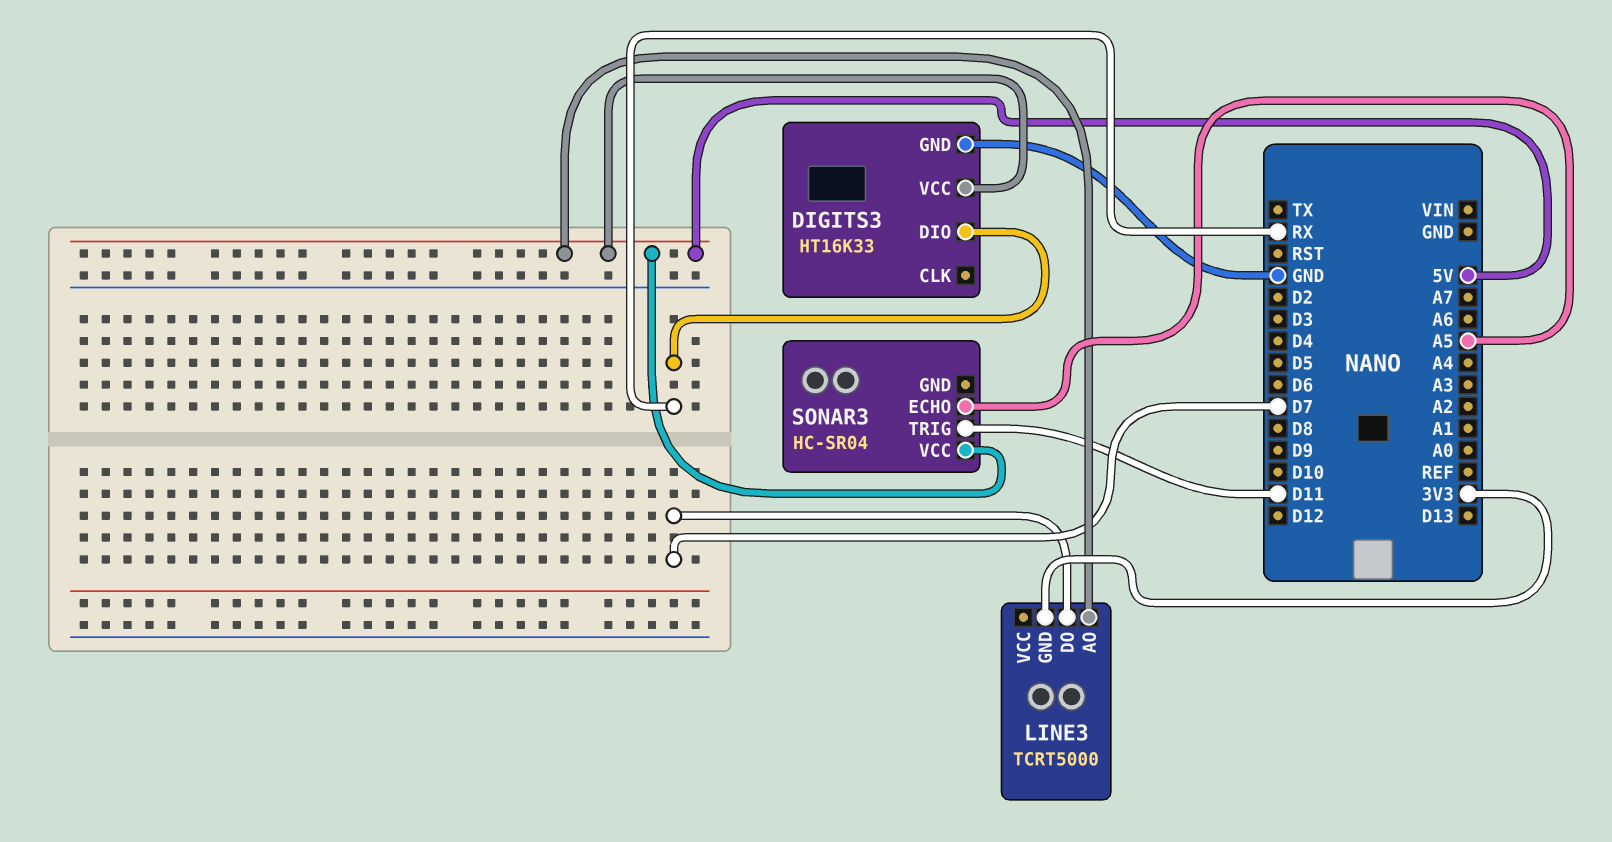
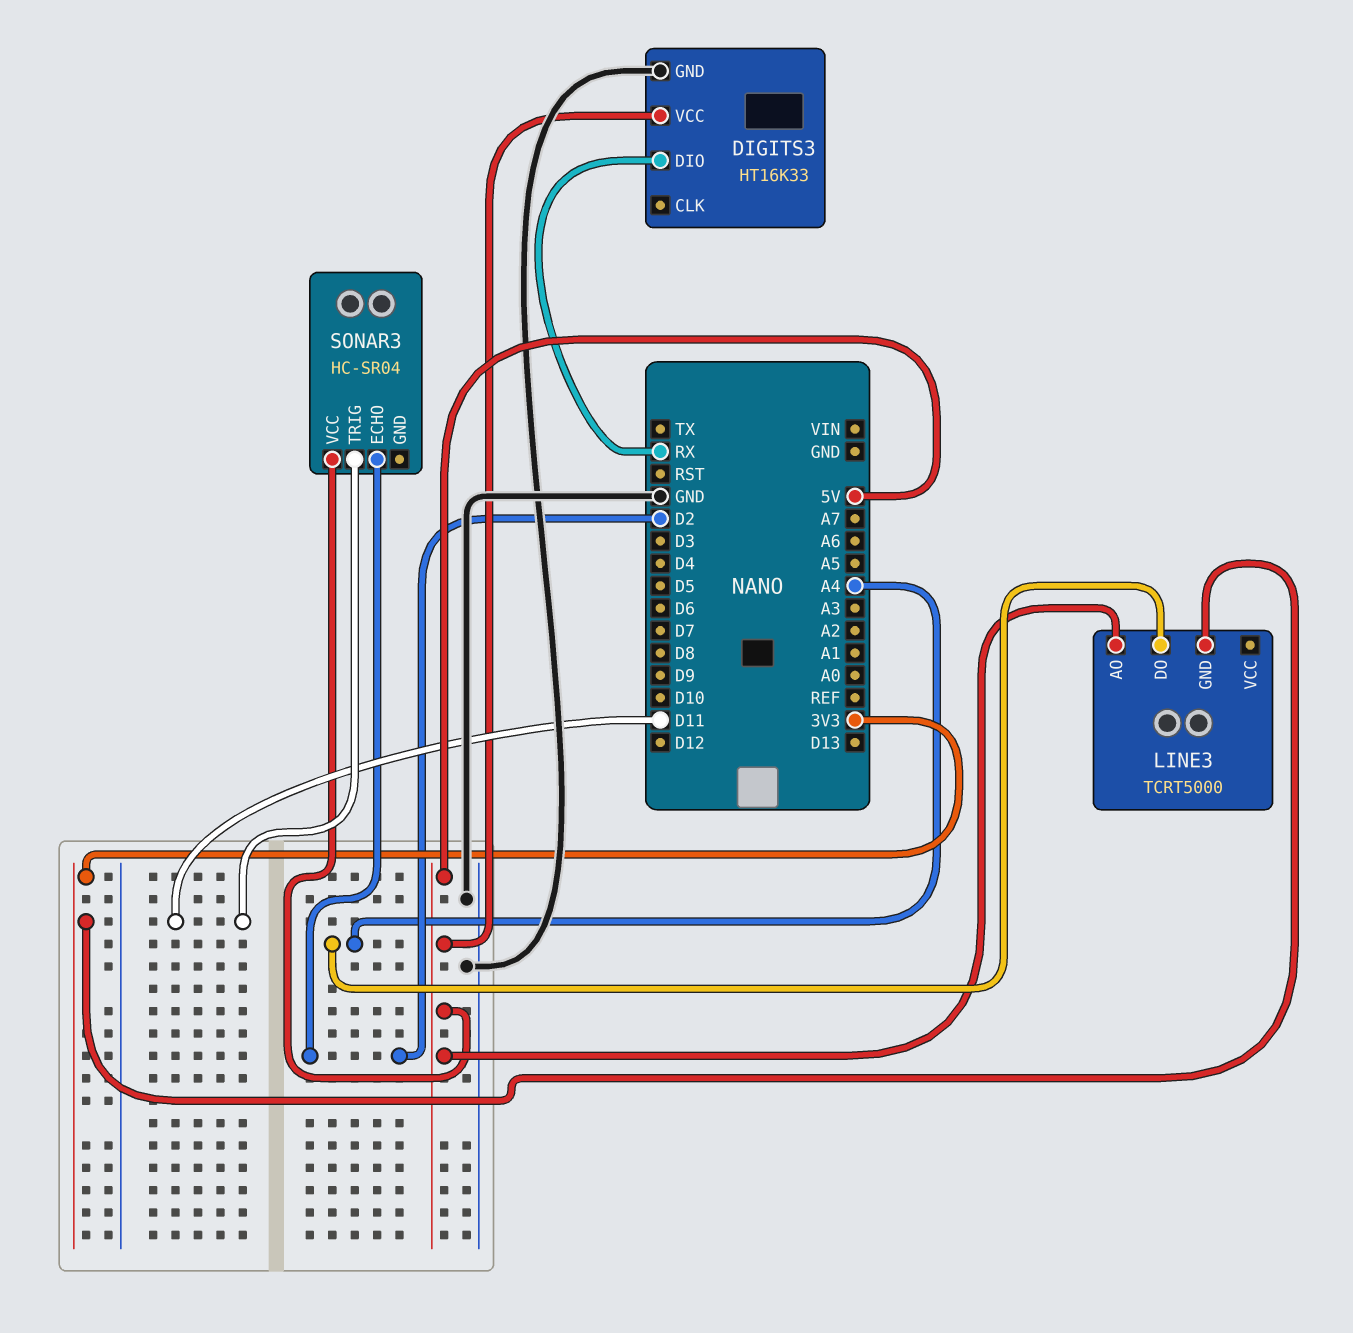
LINE3 pin DO: D7 -> A4
SONAR3 pin ECHO: A5 -> D2

